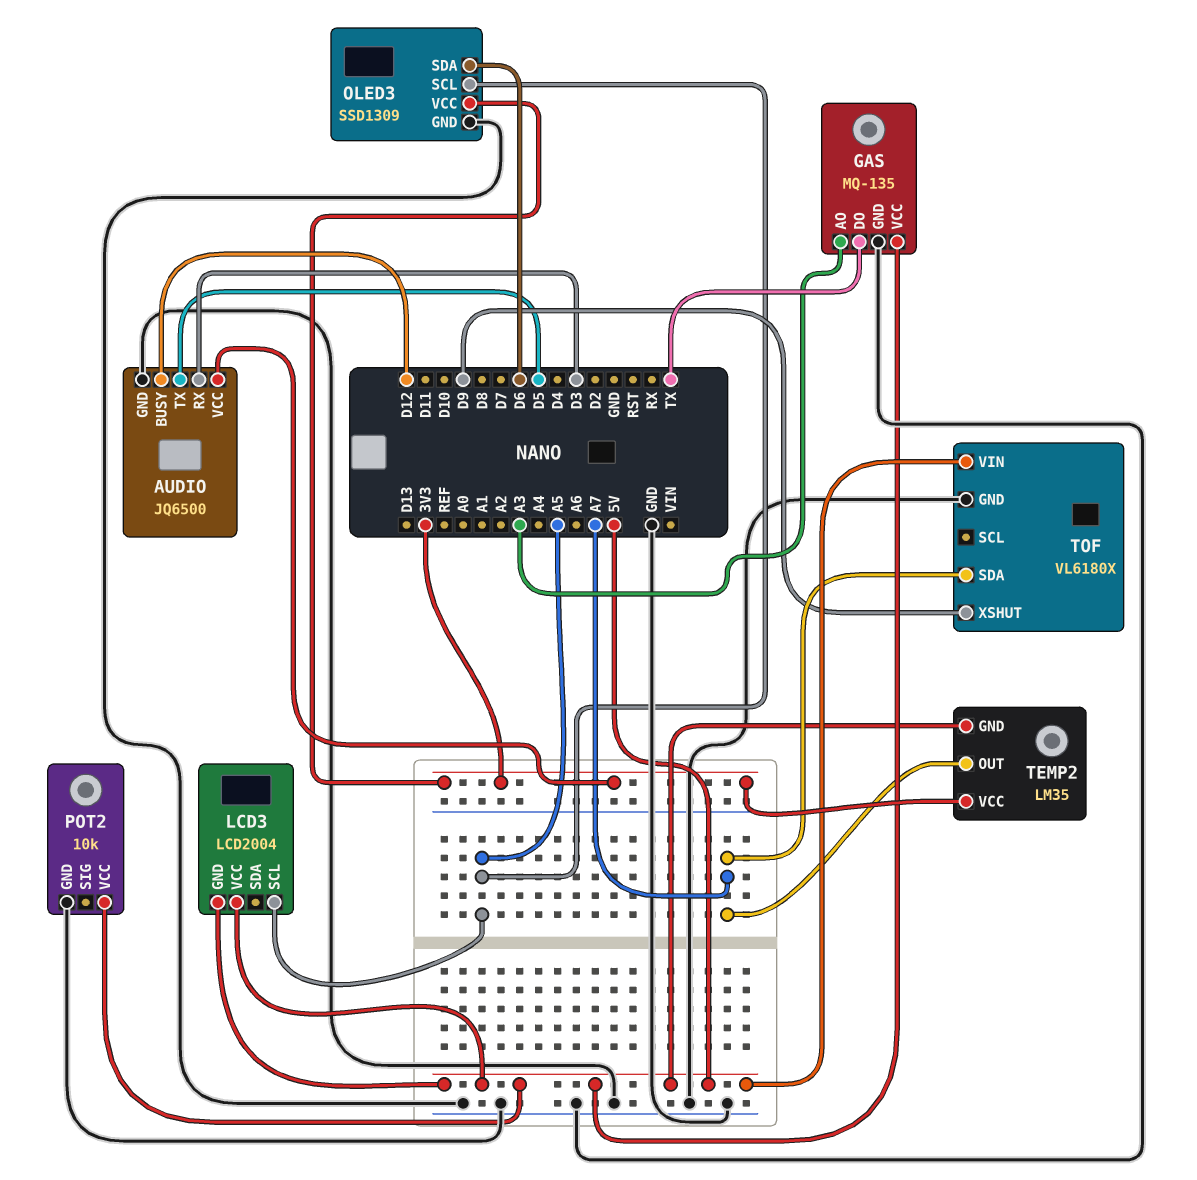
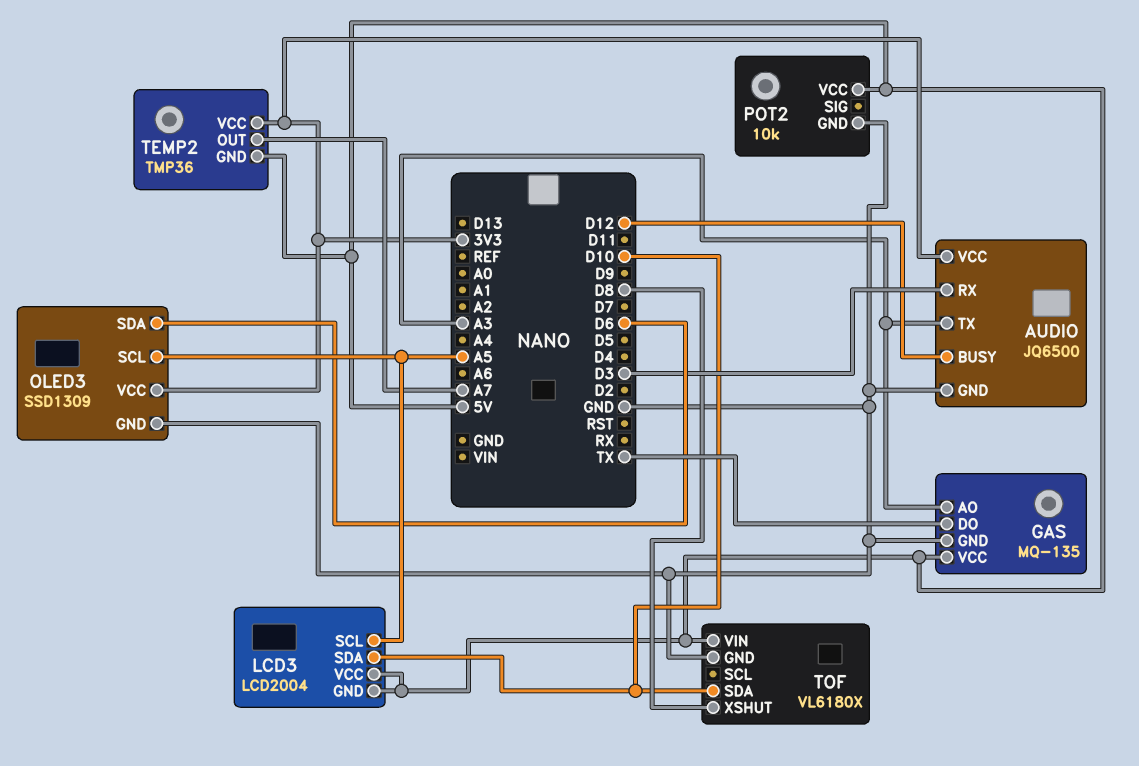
AUDIO pin TX: D5 -> A3
LCD3 pin SDA: none -> D10
TEMP2: LM35 -> TMP36
TOF pin SDA: A7 -> D10
TOF pin XSHUT: D9 -> D8

